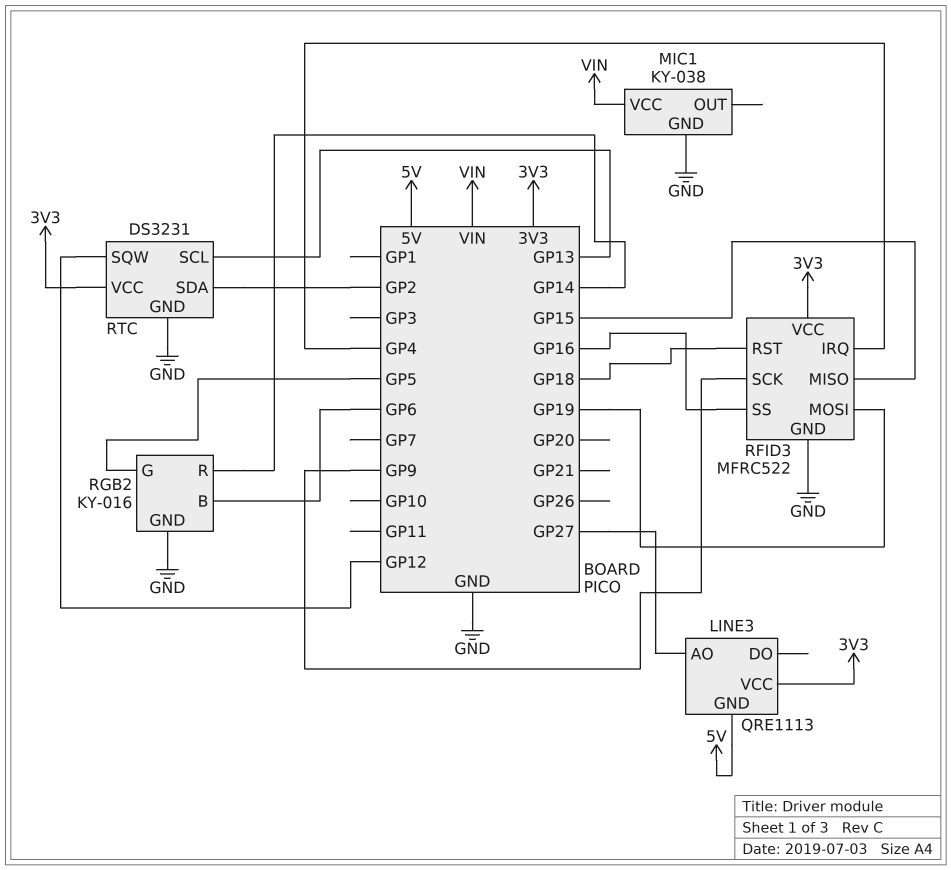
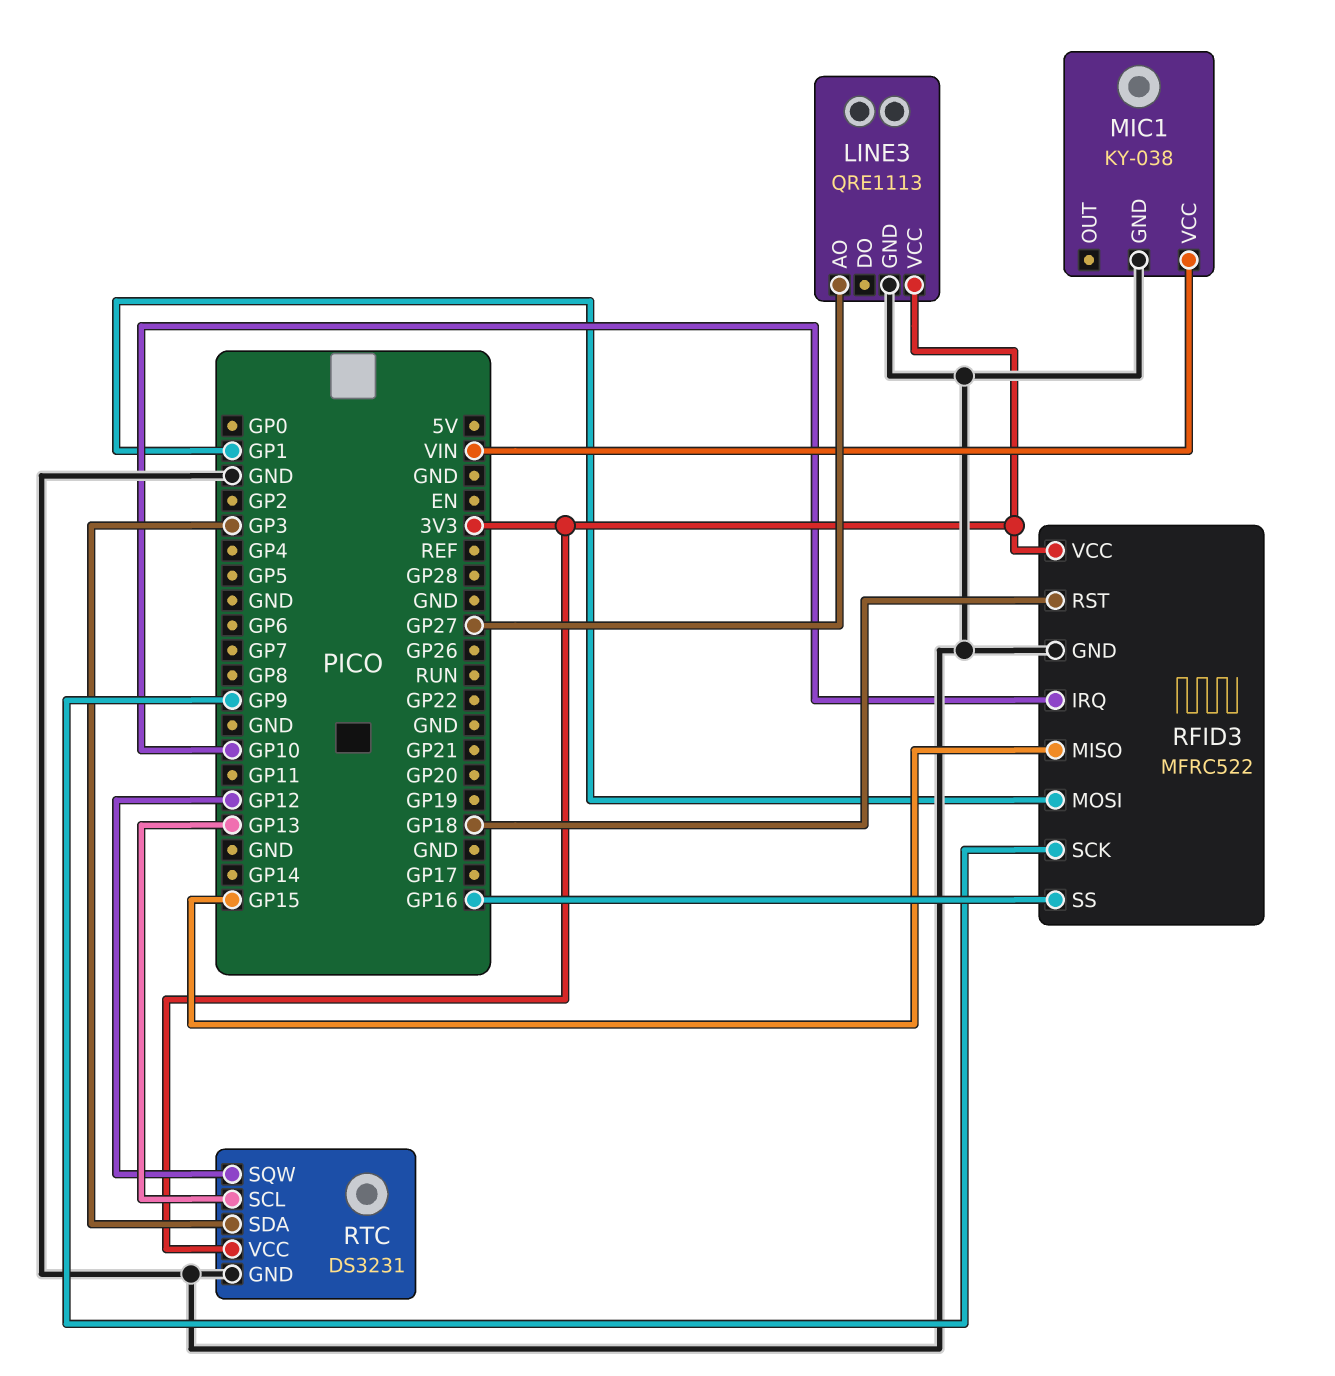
LINE3 pin GND: 5V -> GND
RFID3 pin IRQ: GP4 -> GP10
RFID3 pin MOSI: GP19 -> GP1
RGB2: KY-016 -> none
RGB2 pin B: GP6 -> none
RGB2 pin G: GP5 -> none
RGB2 pin GND: GND -> none
RGB2 pin R: GP14 -> none
RTC pin SDA: GP2 -> GP3

